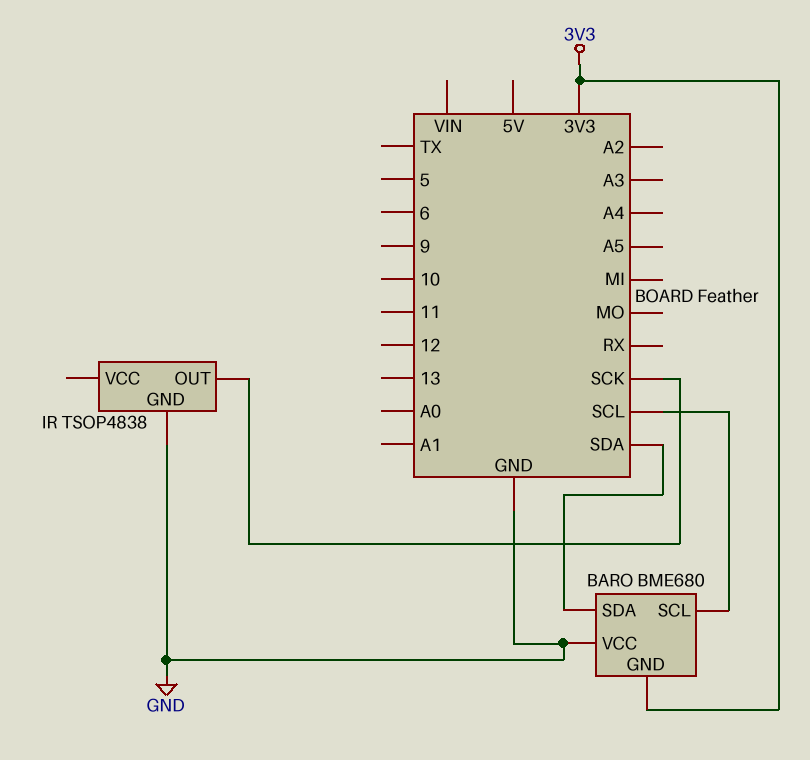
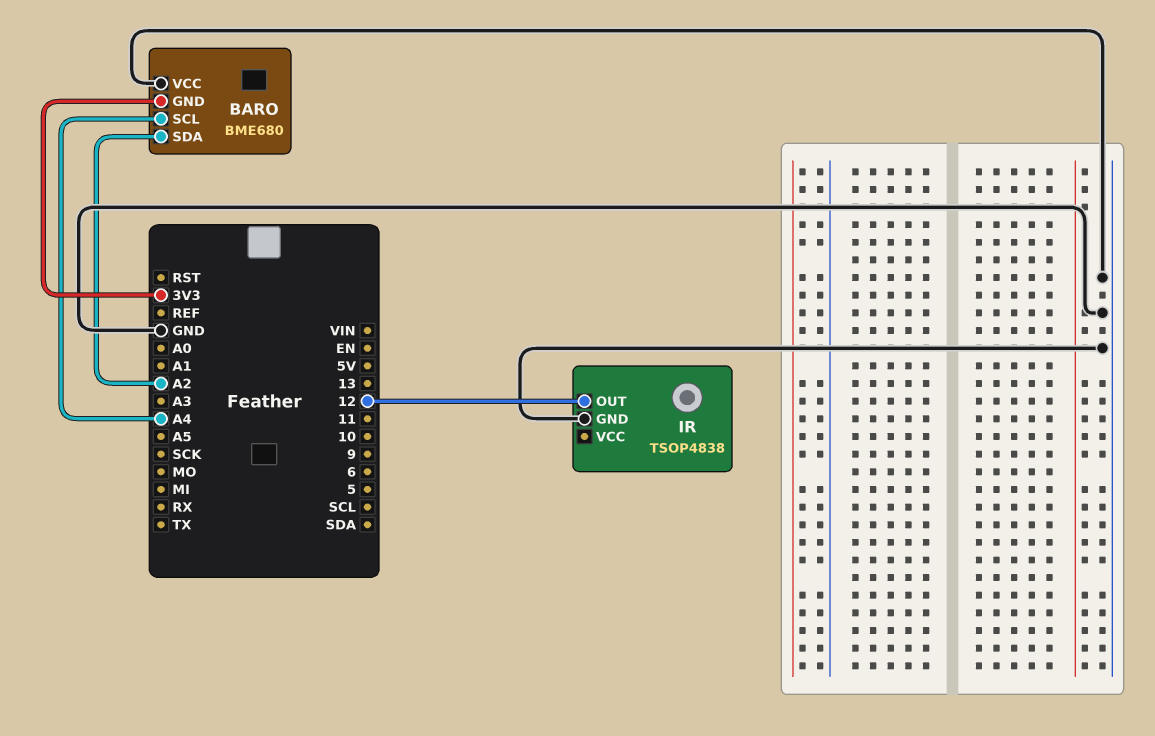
BARO pin SCL: SCL -> A4
BARO pin SDA: SDA -> A2
IR pin OUT: SCK -> 12

